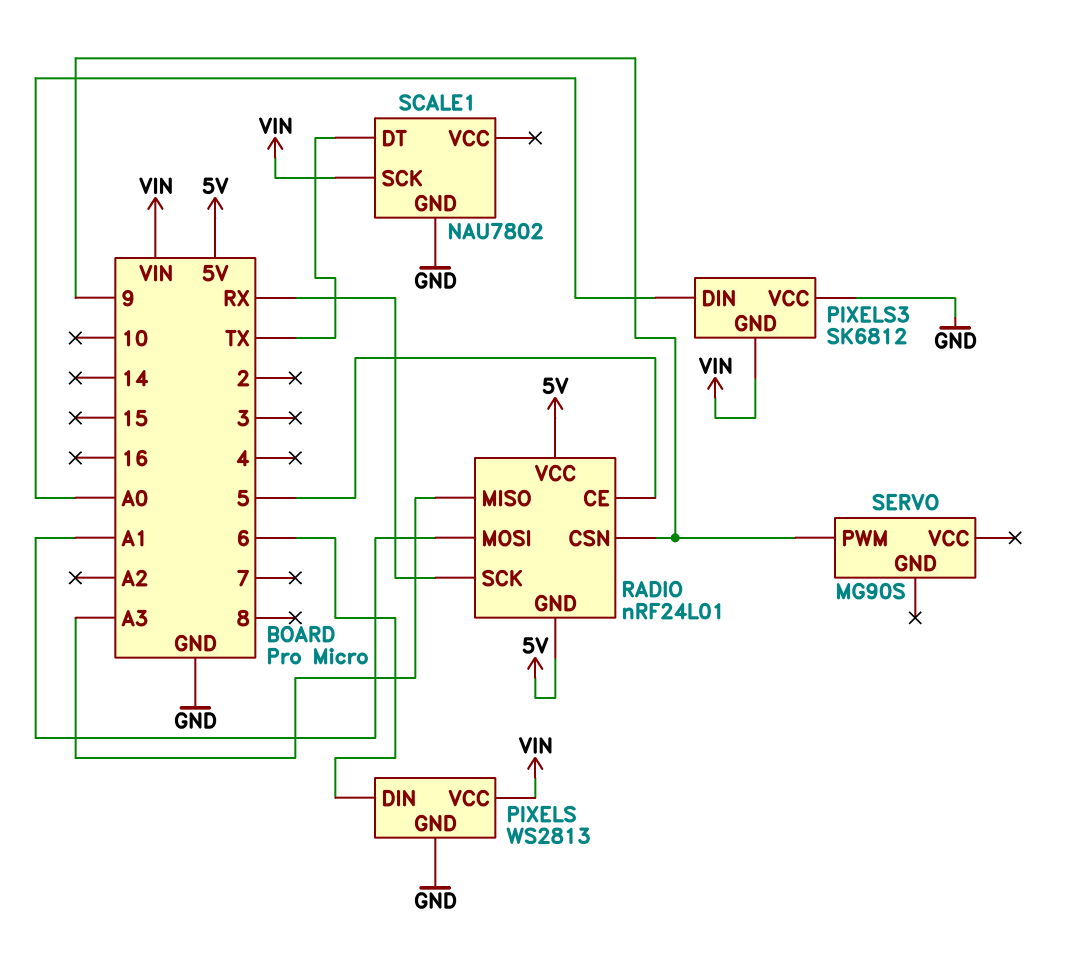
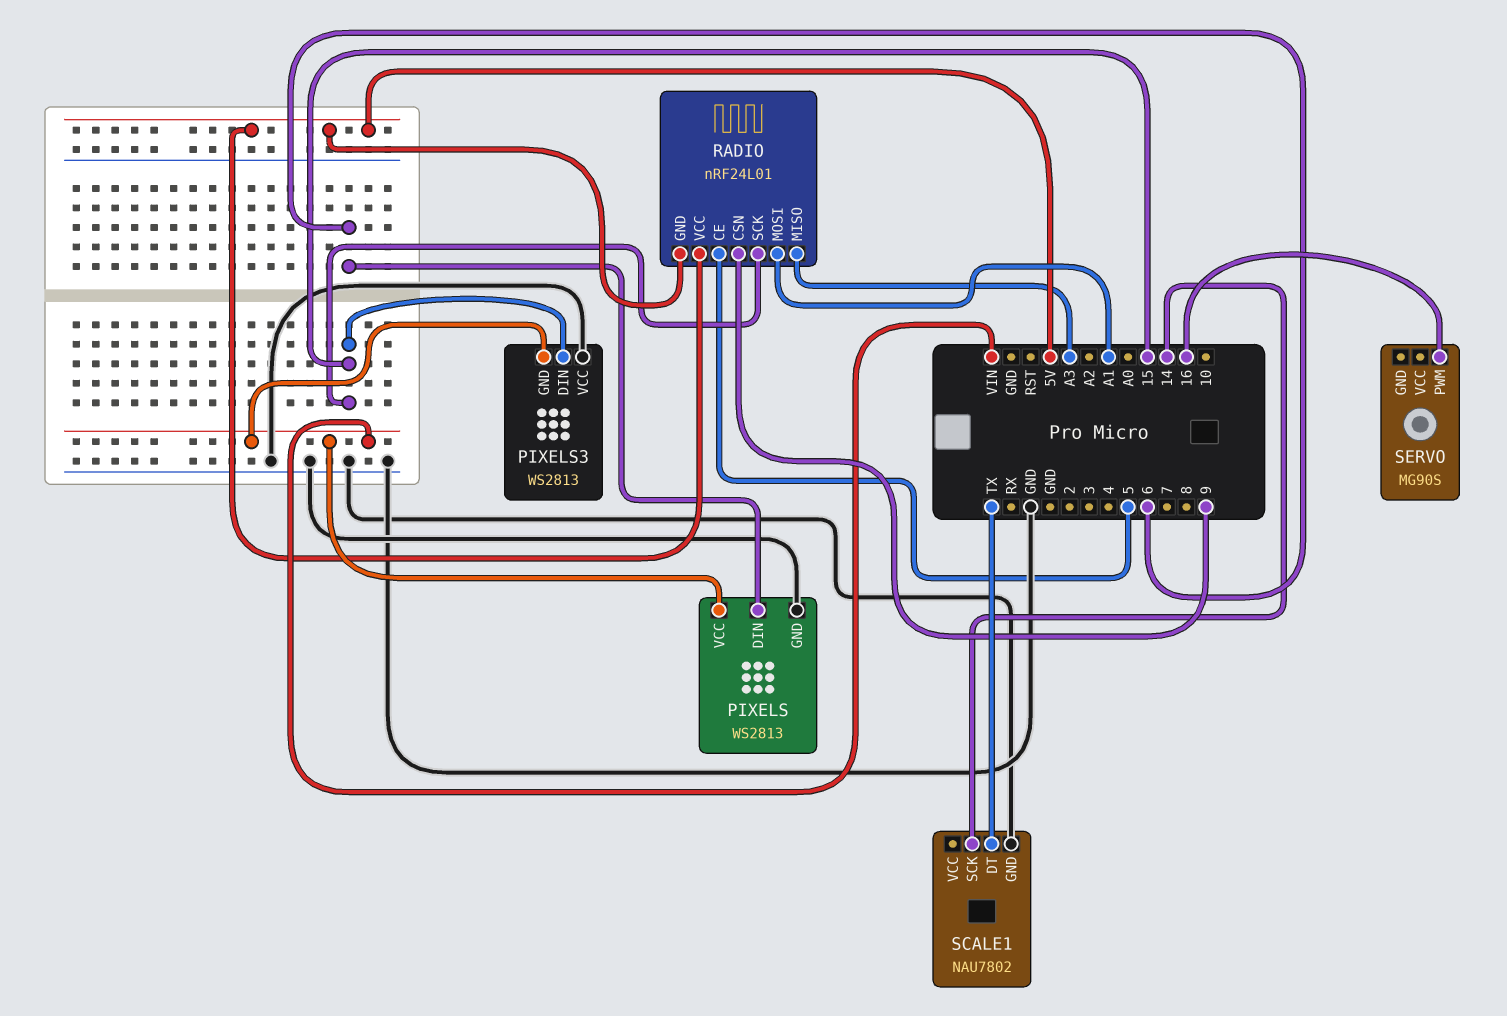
PIXELS3: SK6812 -> WS2813
PIXELS3 pin DIN: A0 -> 15
RADIO pin SCK: RX -> 15
SCALE1 pin SCK: VIN -> 14
SERVO pin PWM: 9 -> 16

